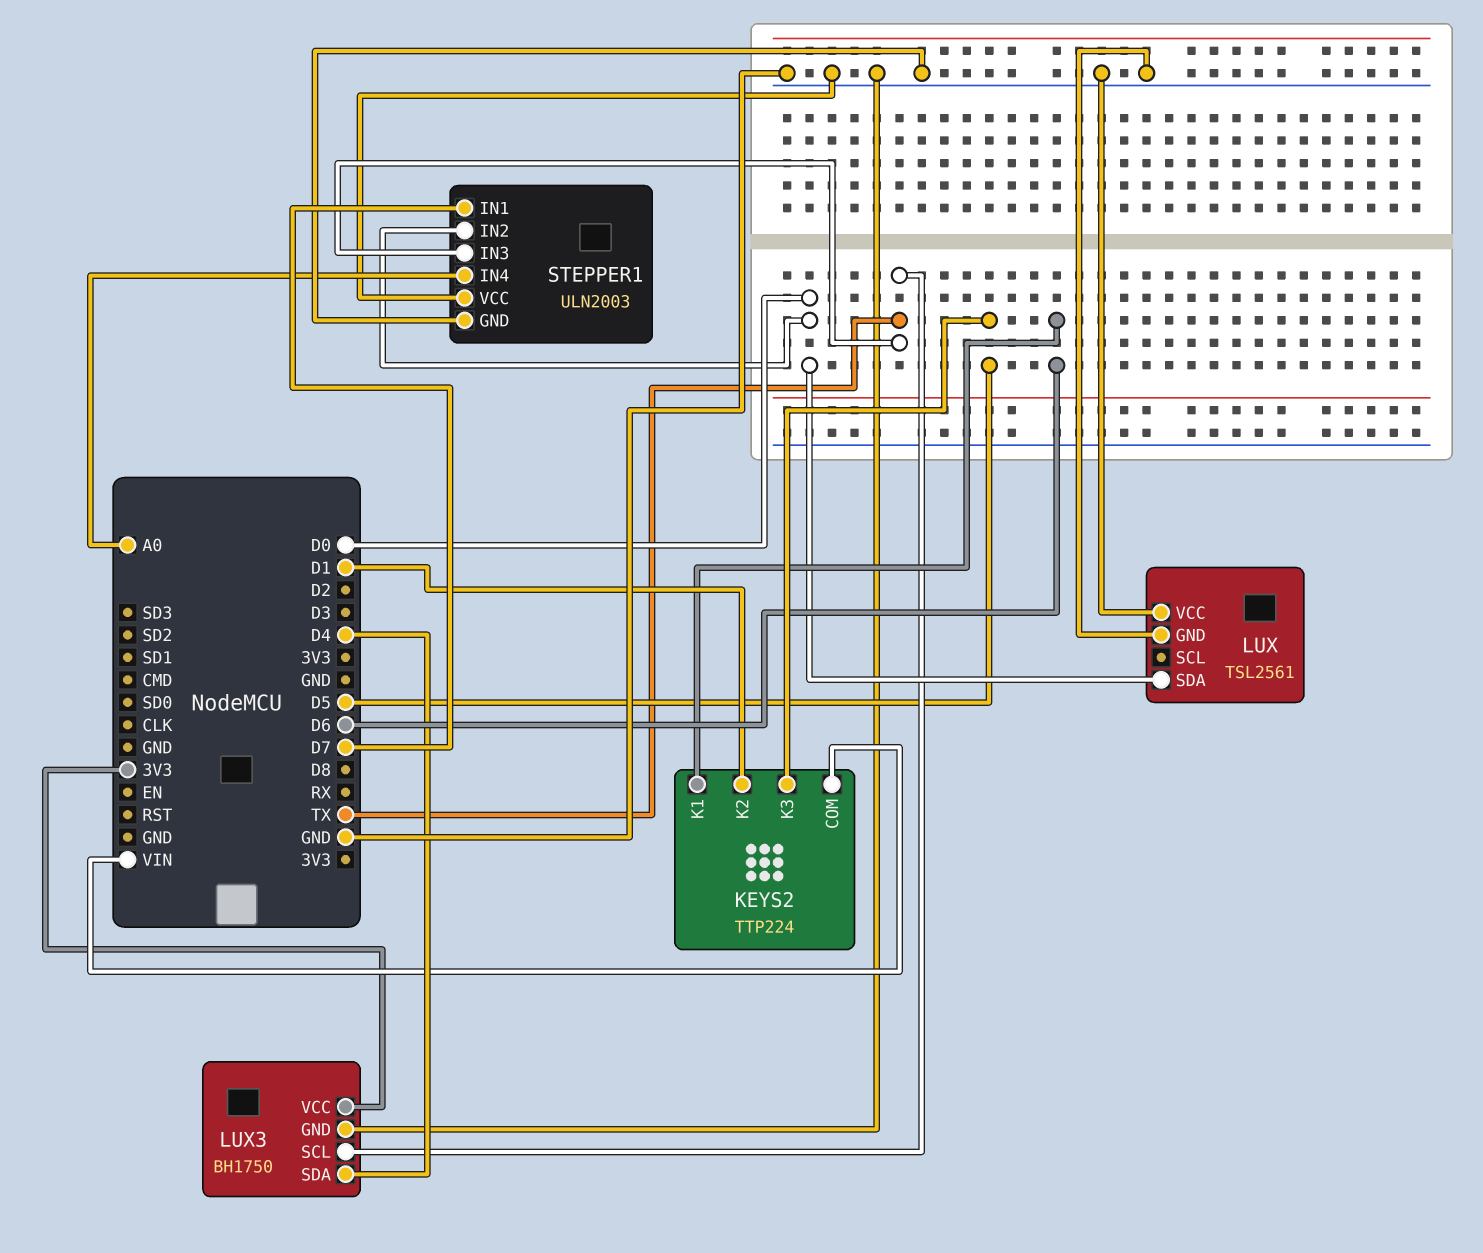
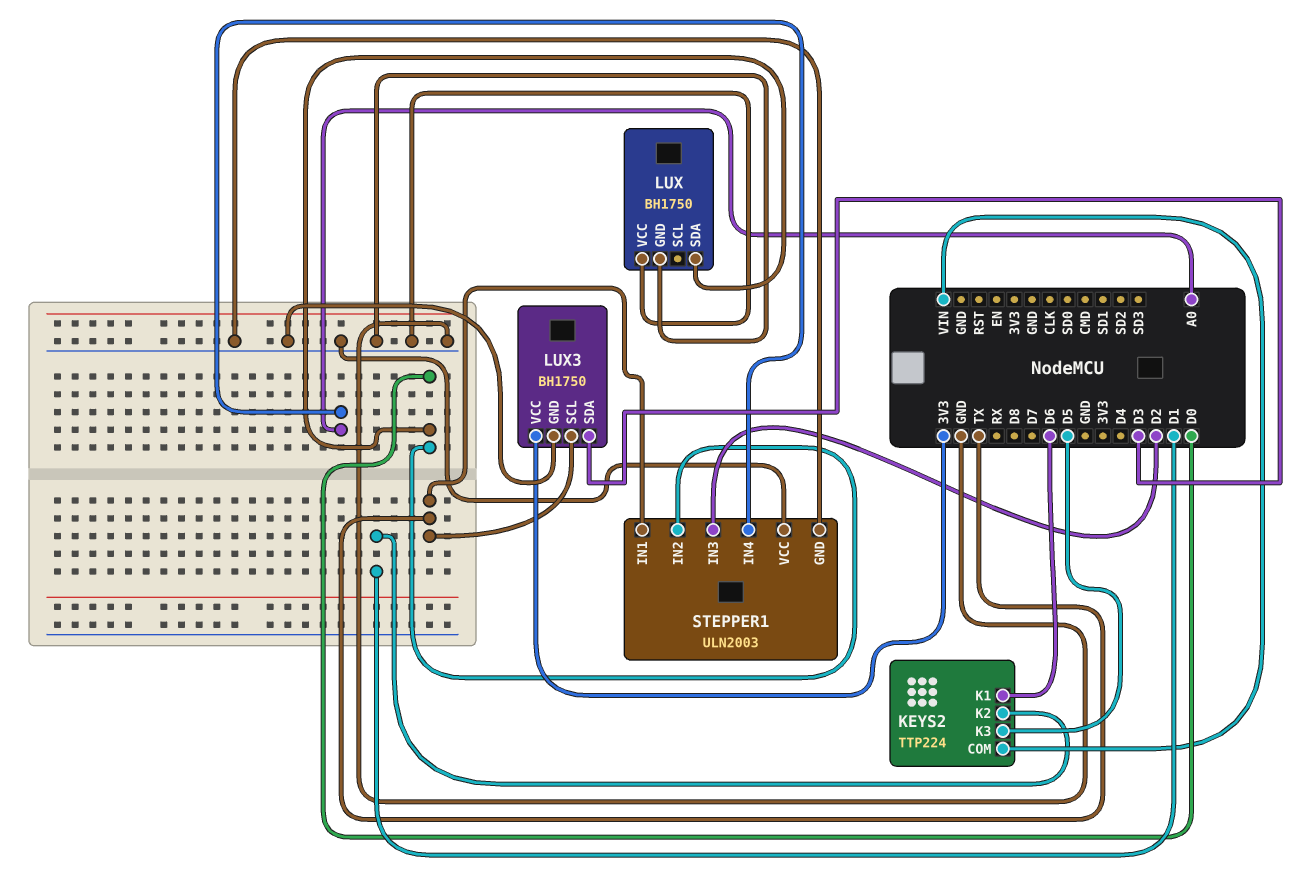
LUX: TSL2561 -> BH1750
LUX3 pin SDA: D4 -> D3
STEPPER1 pin IN1: D7 -> TX
STEPPER1 pin IN3: TX -> D2

